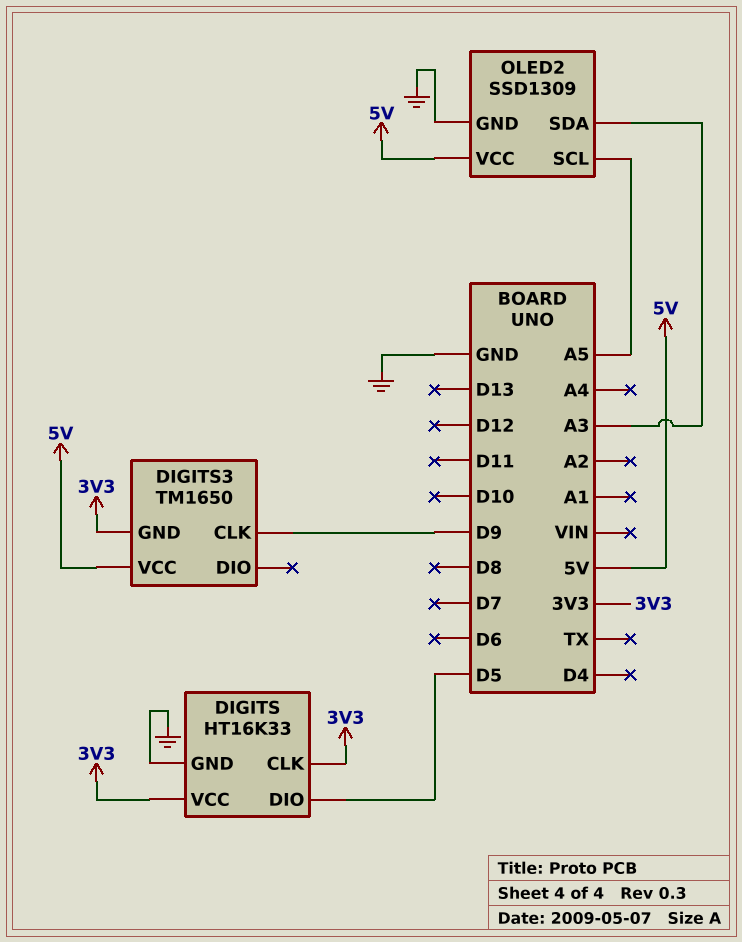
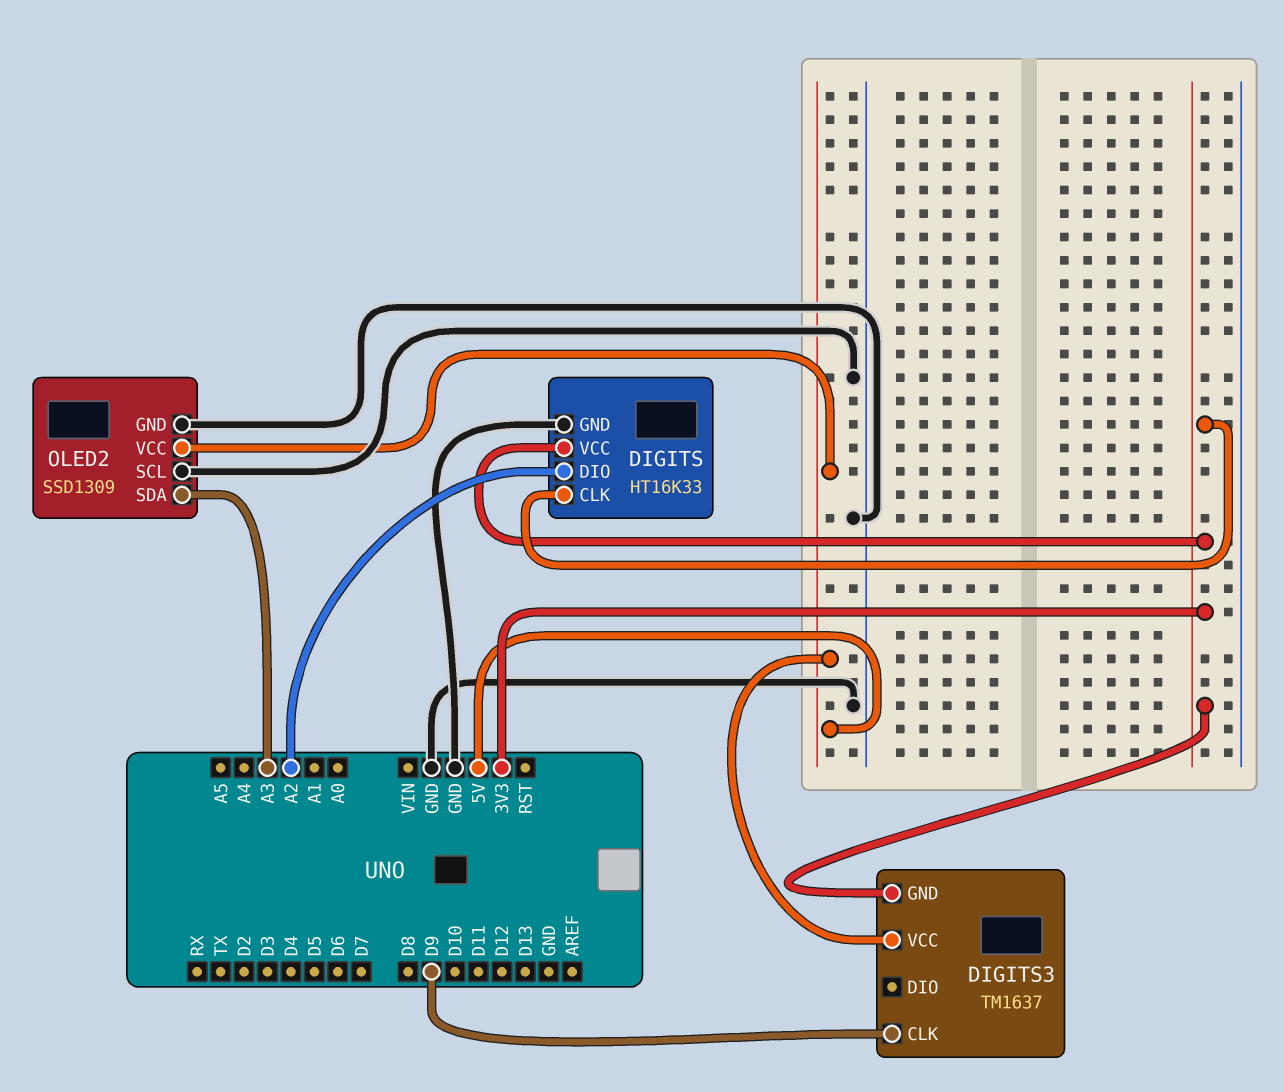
DIGITS pin DIO: D5 -> A2
DIGITS3: TM1650 -> TM1637
OLED2 pin SCL: A5 -> GND

